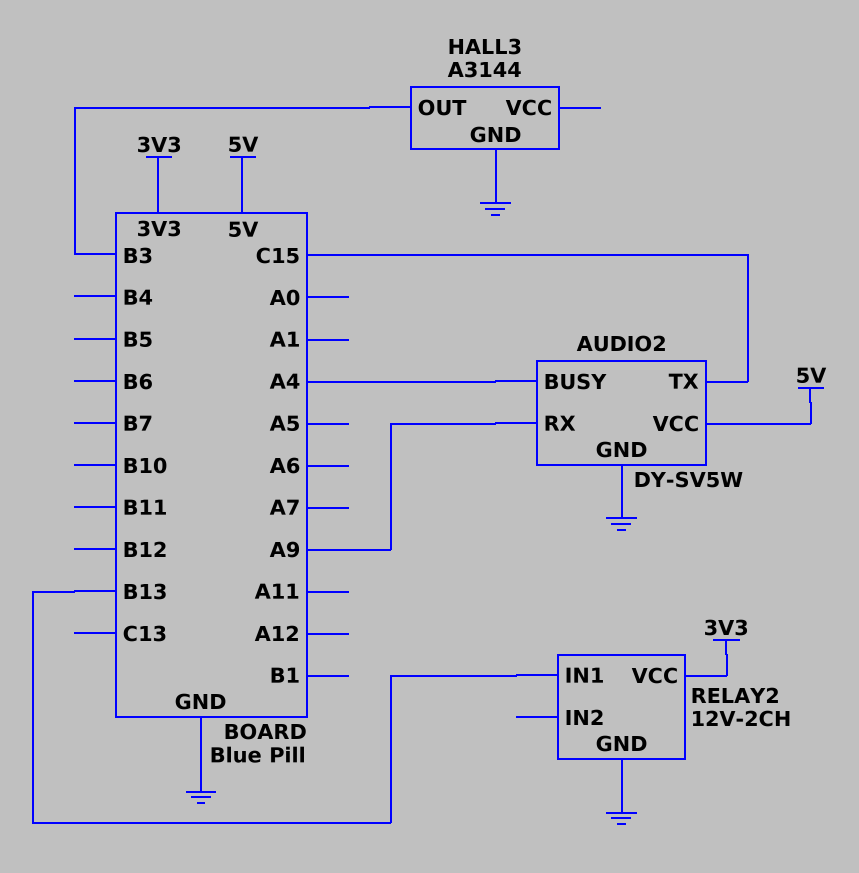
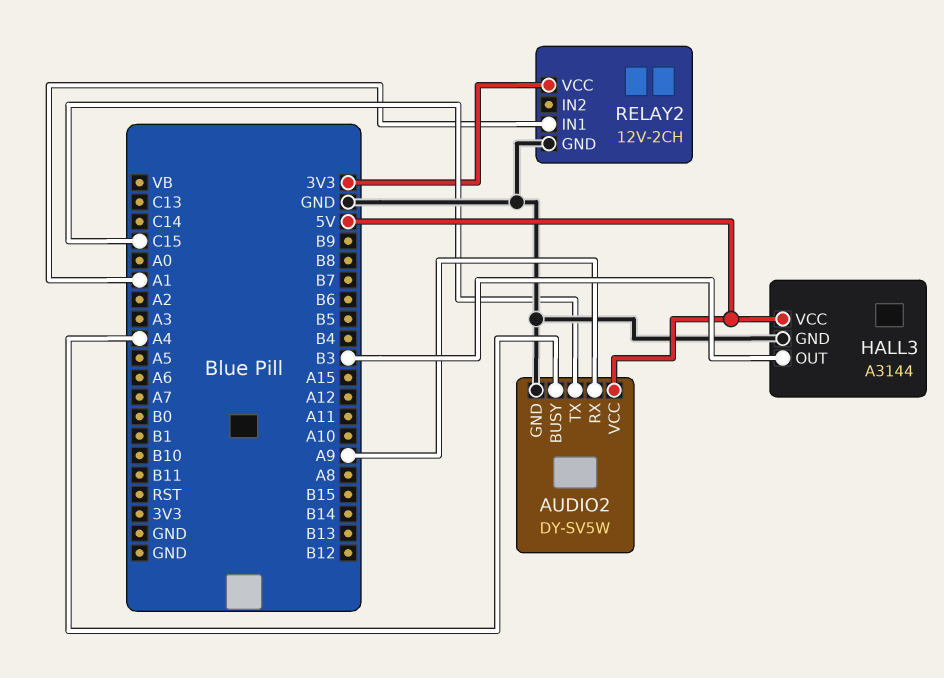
HALL3 pin VCC: none -> 5V
RELAY2 pin IN1: B13 -> A1

